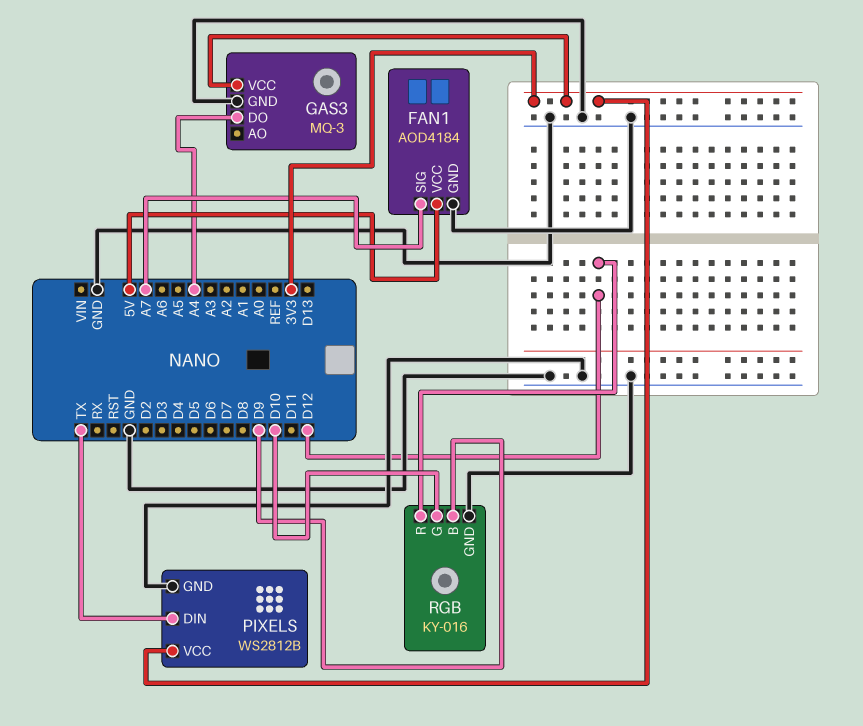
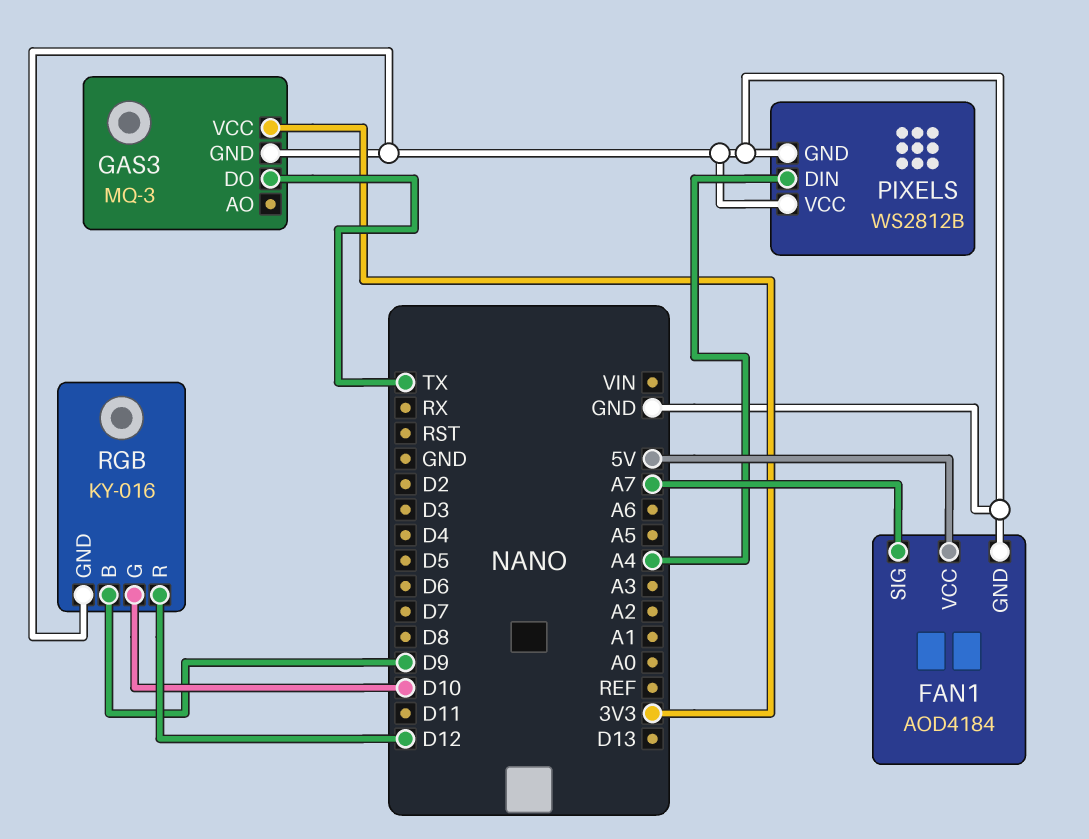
GAS3 pin DO: A4 -> TX
PIXELS pin DIN: TX -> A4
PIXELS pin VCC: 3V3 -> GND

